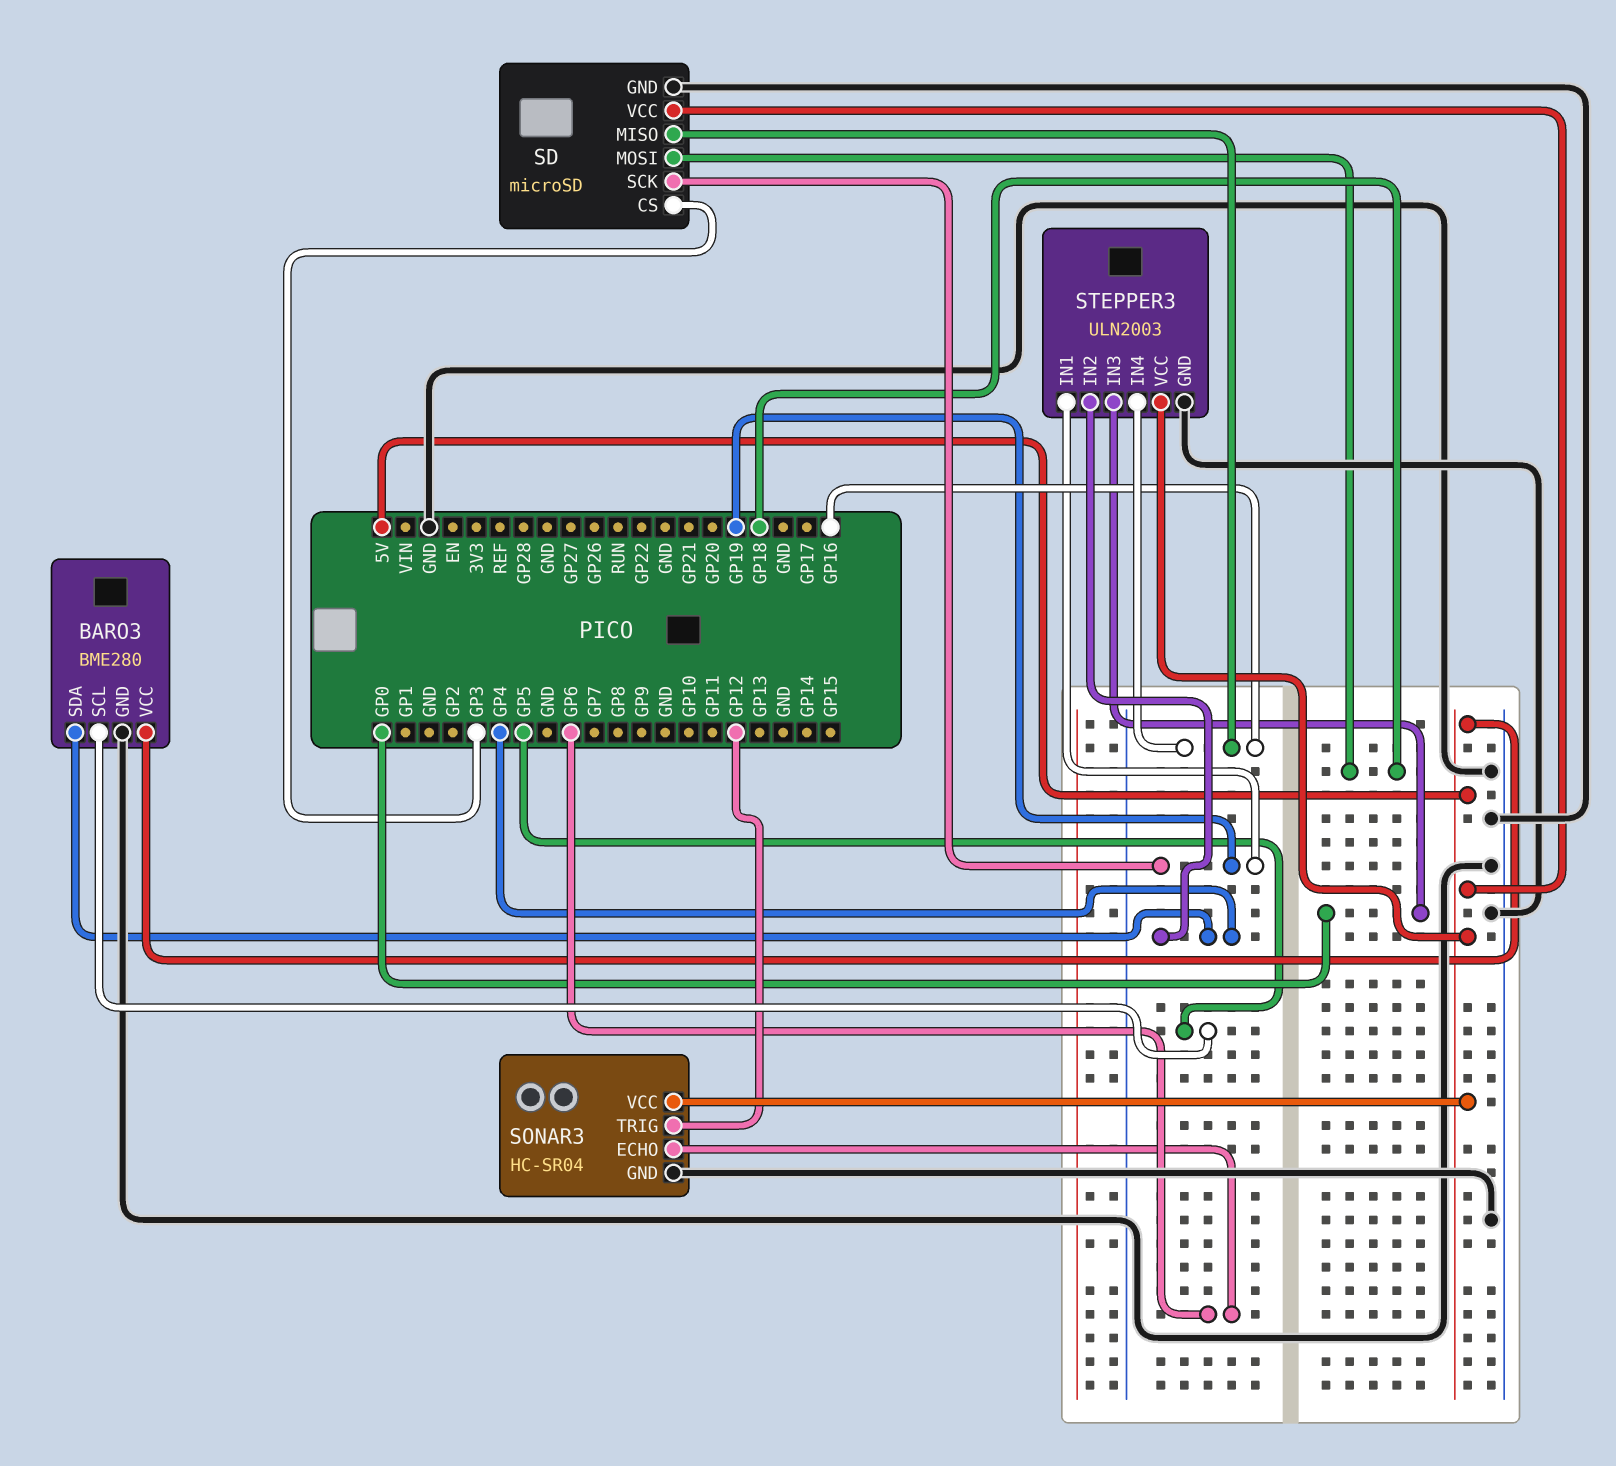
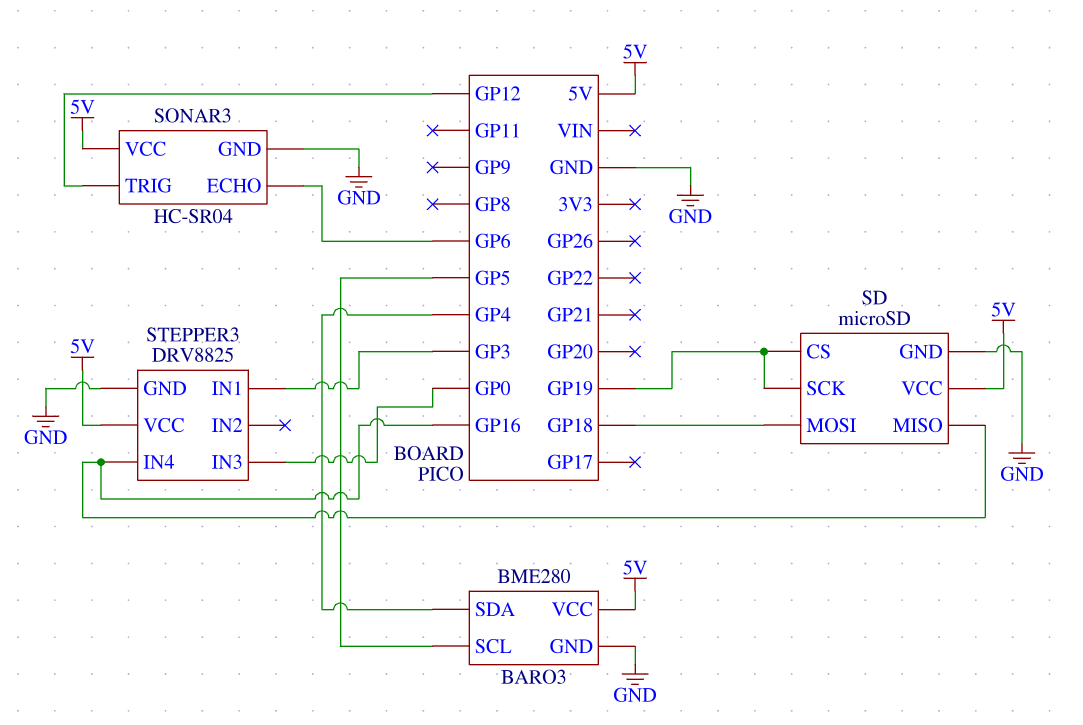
SD pin CS: GP3 -> GP19
STEPPER3: ULN2003 -> DRV8825
STEPPER3 pin IN1: GP19 -> GP3
STEPPER3 pin IN2: GP4 -> none

